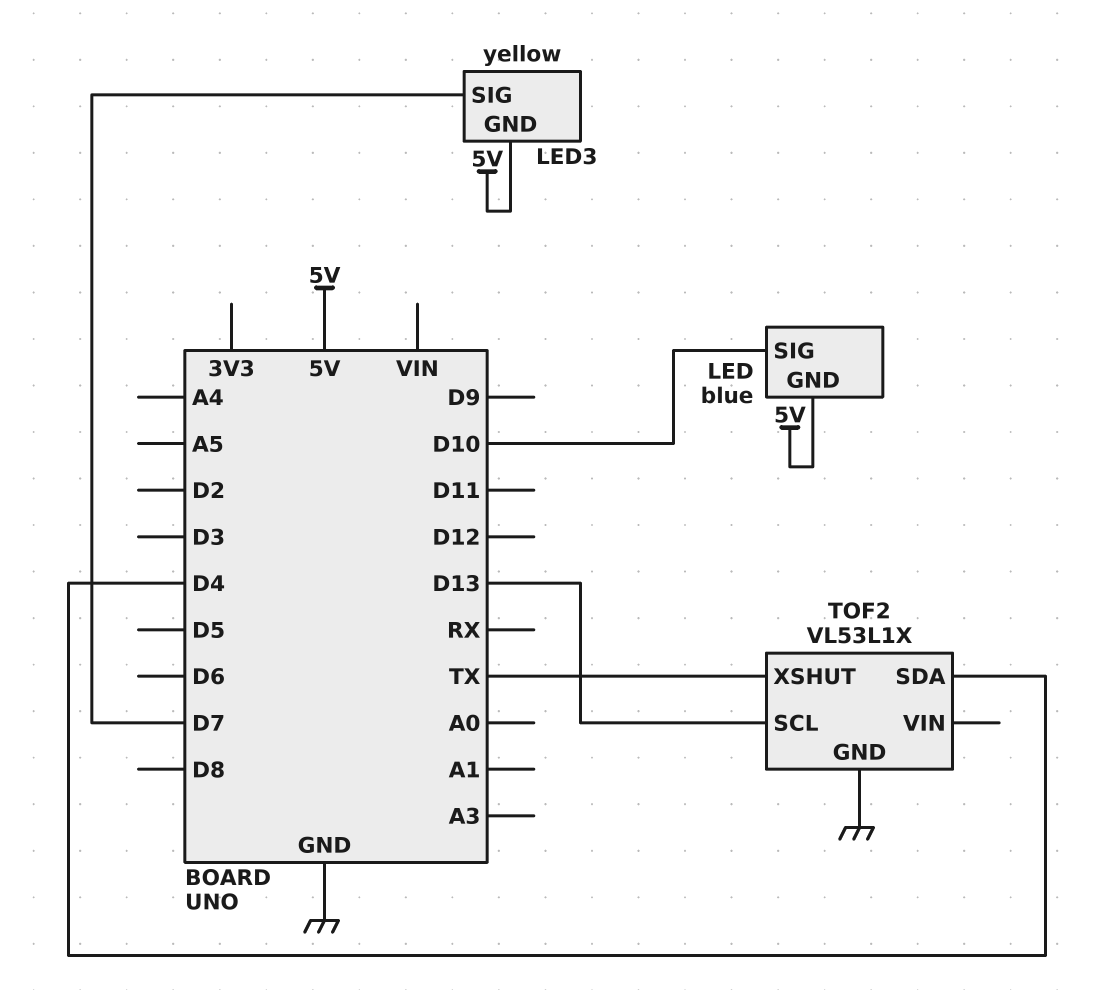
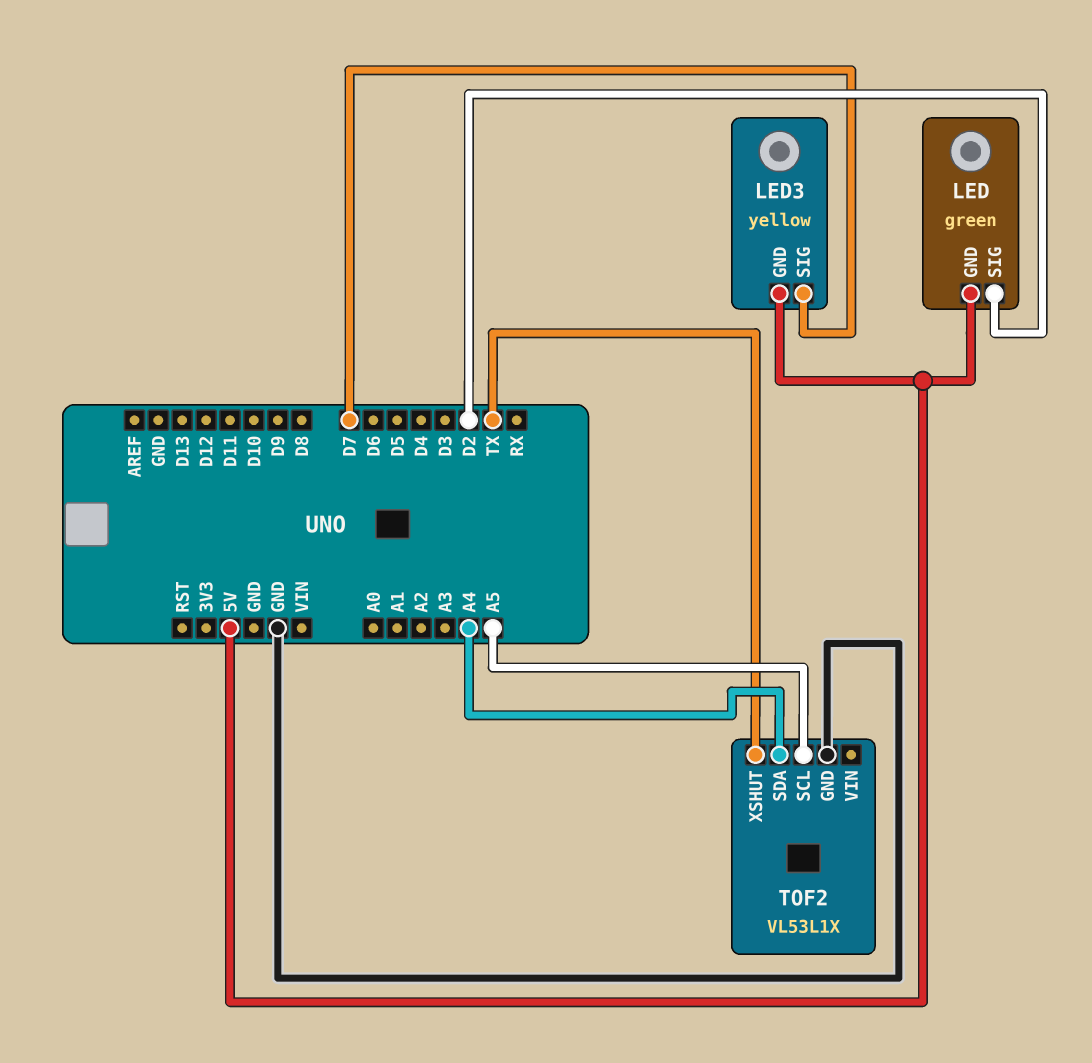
LED: blue -> green
LED pin SIG: D10 -> D2
TOF2 pin SCL: D13 -> A5
TOF2 pin SDA: D4 -> A4

